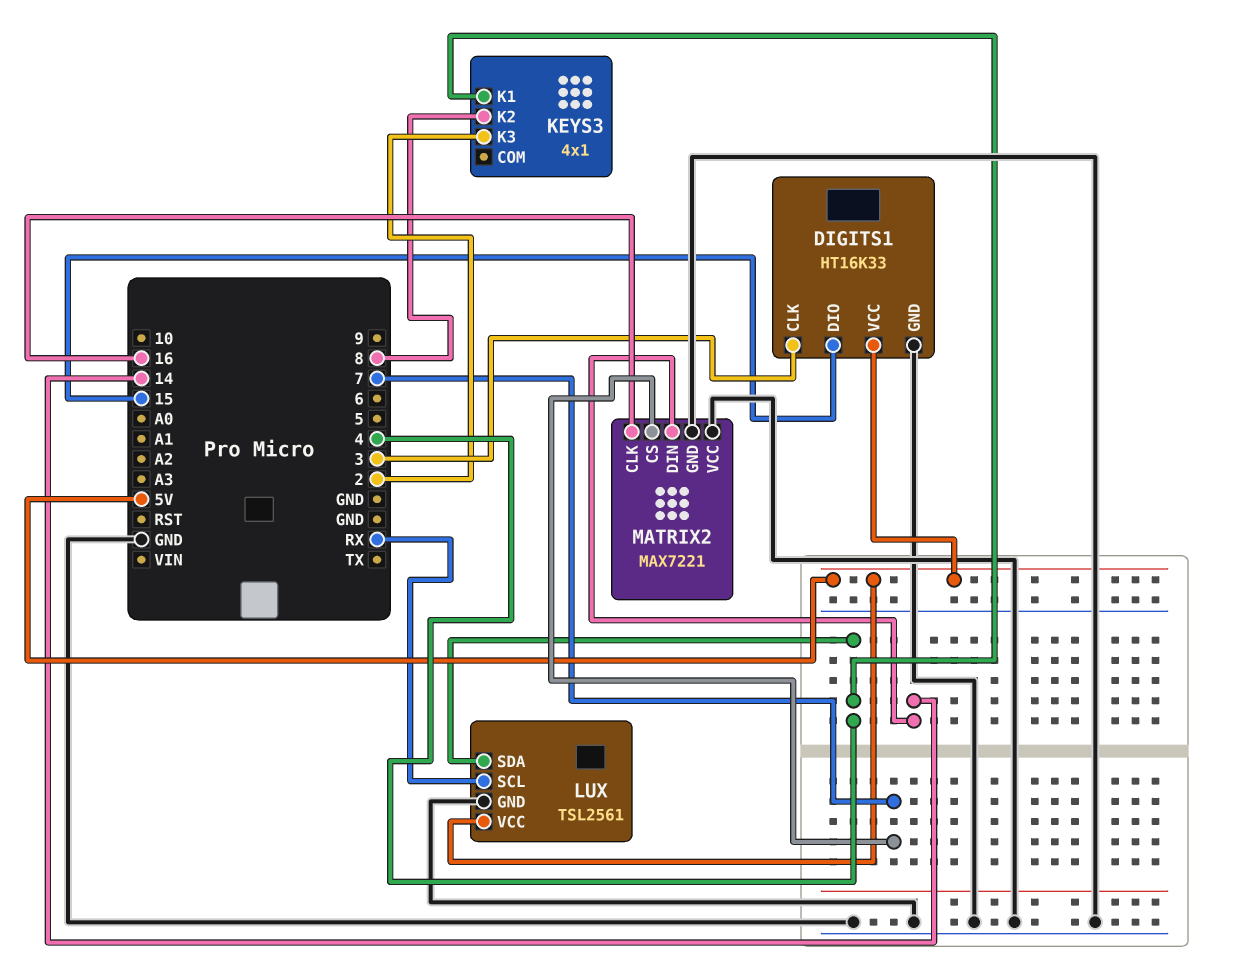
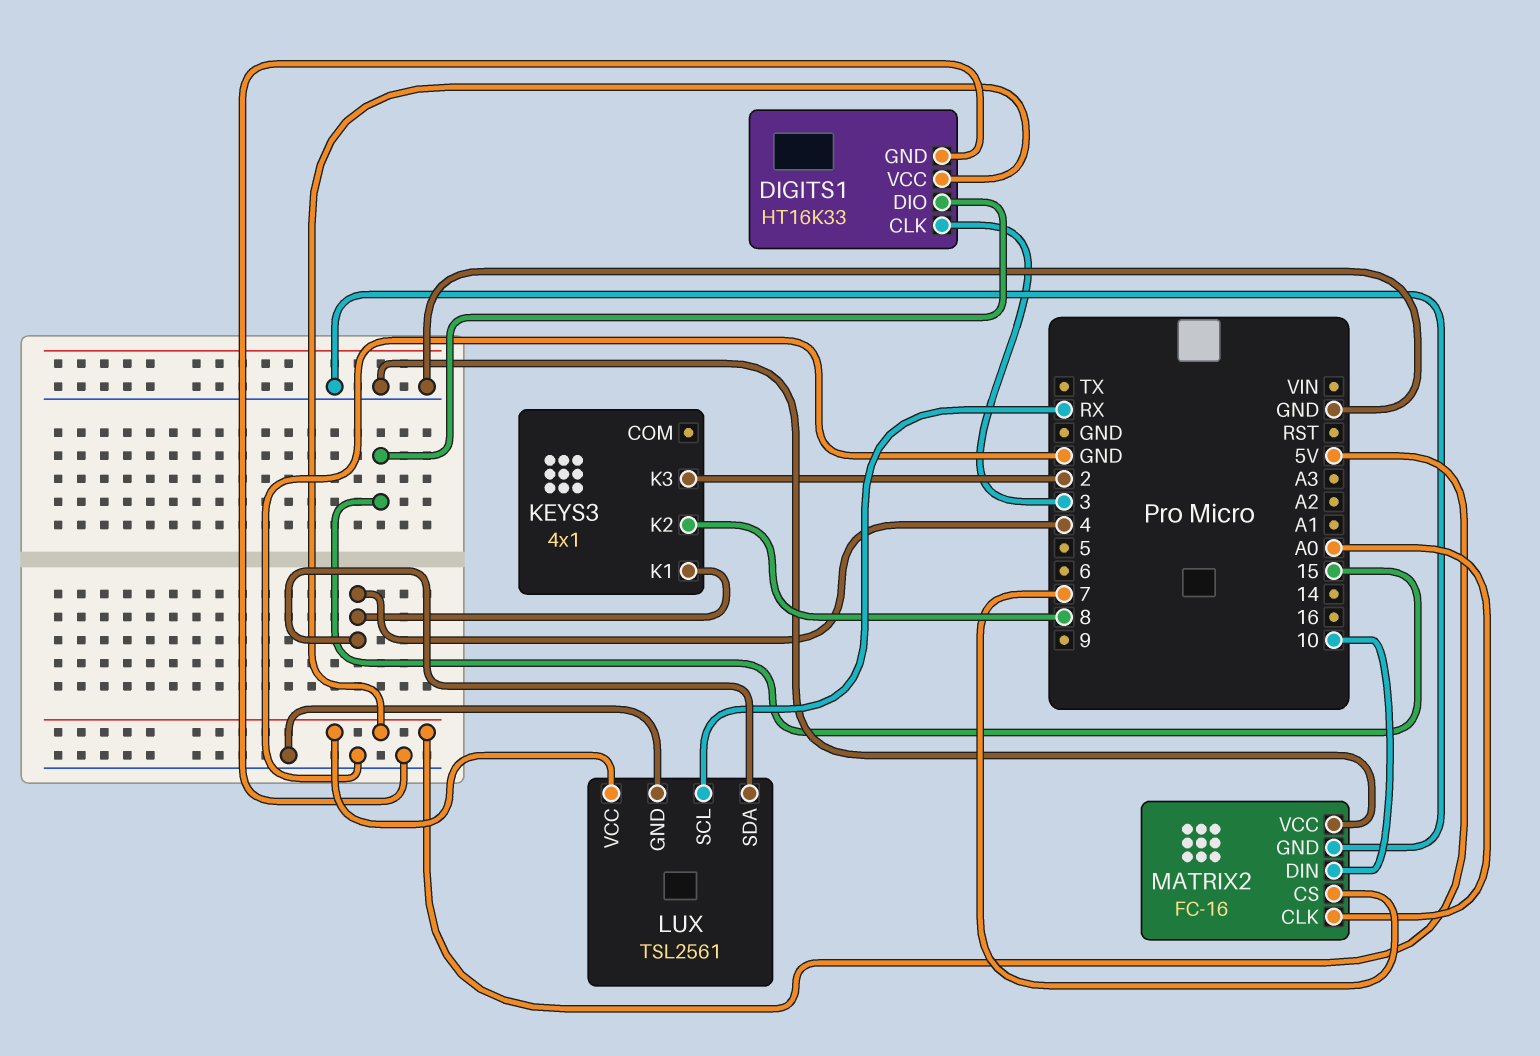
MATRIX2: MAX7221 -> FC-16
MATRIX2 pin CLK: 16 -> A0
MATRIX2 pin DIN: 14 -> 10

